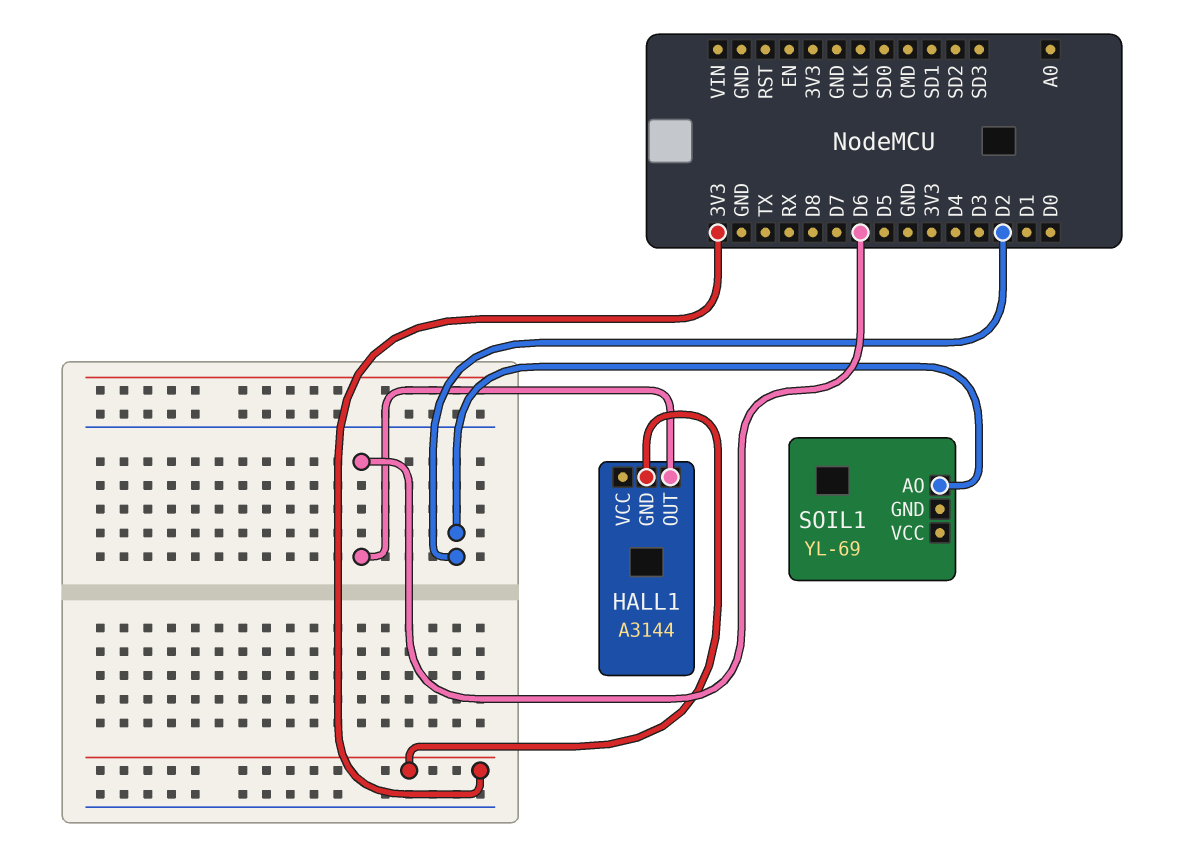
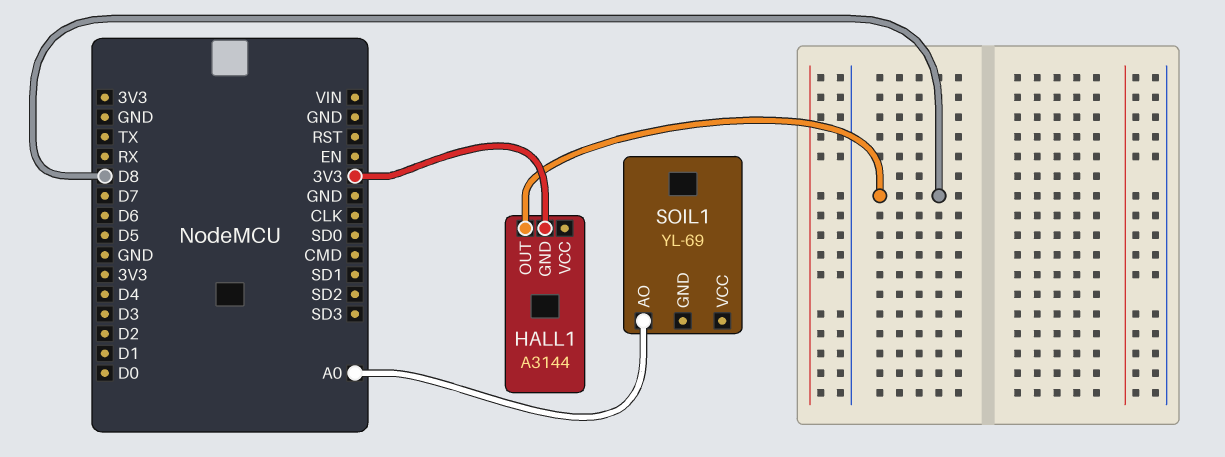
HALL1 pin OUT: D6 -> D8
SOIL1 pin AO: D2 -> A0

